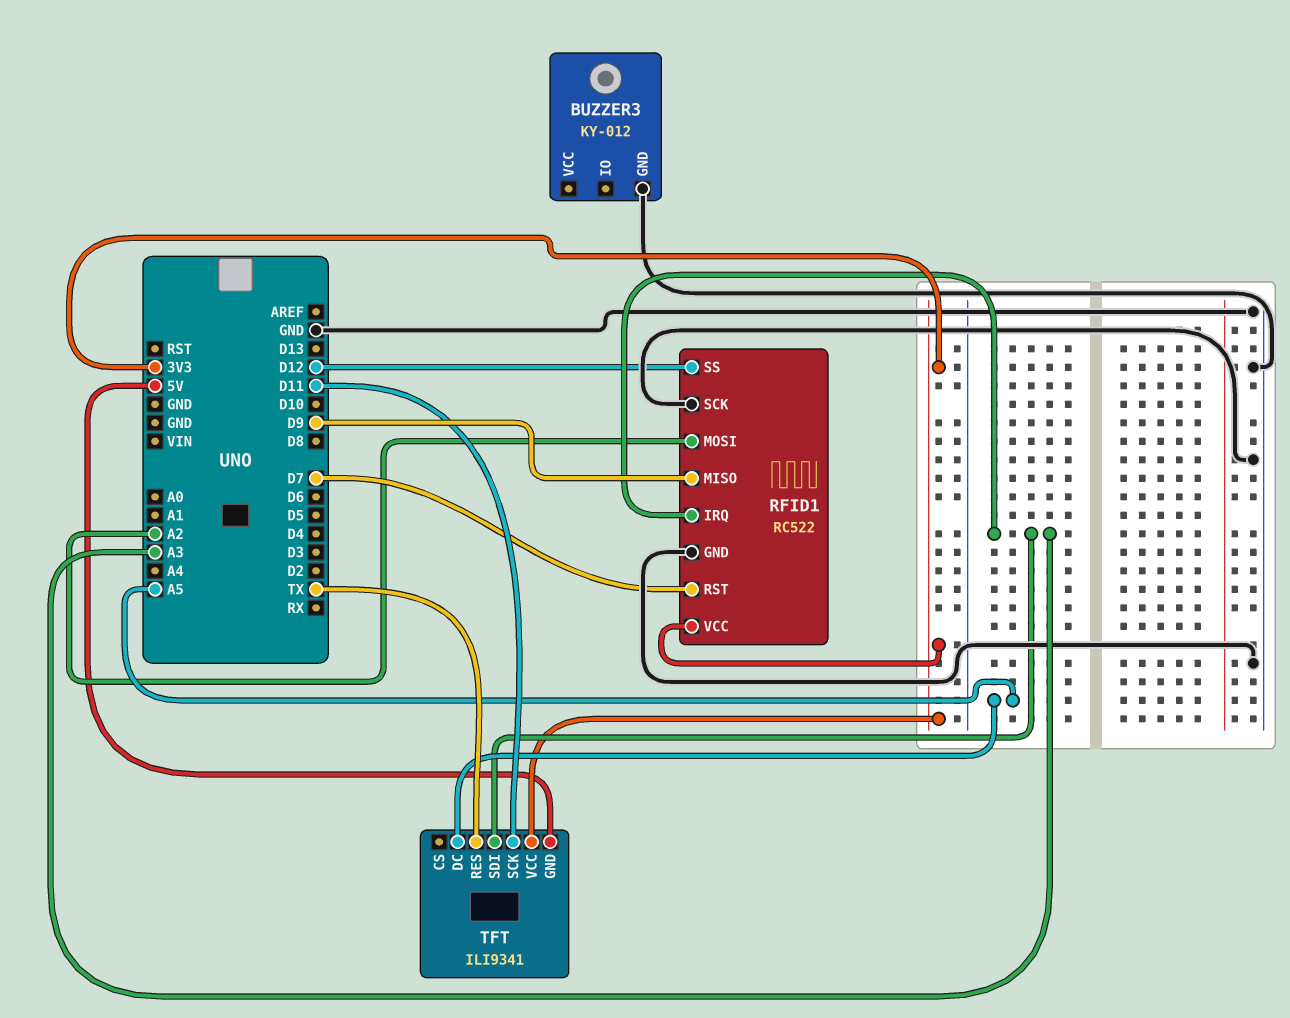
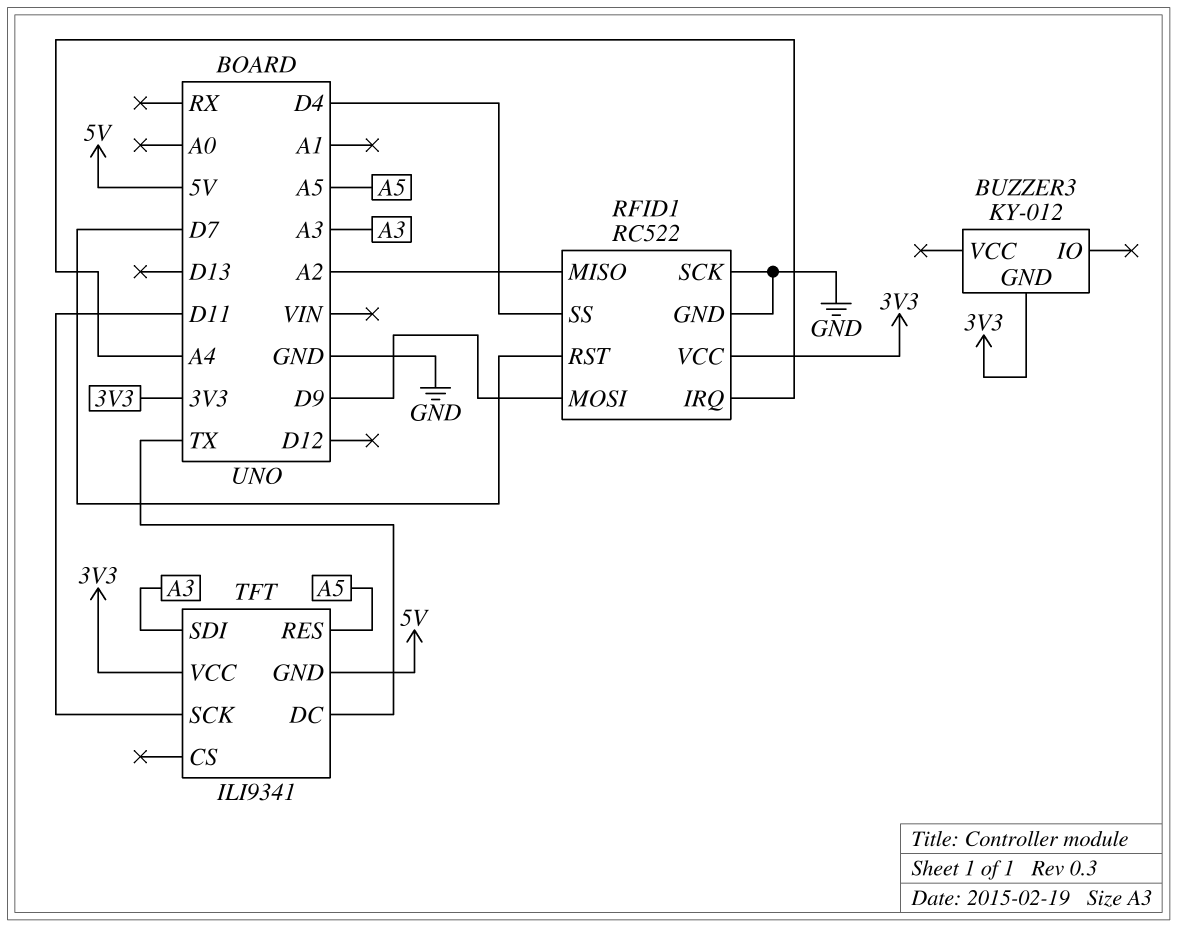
BUZZER3 pin GND: GND -> 3V3
RFID1 pin IRQ: A3 -> A4
RFID1 pin MISO: D9 -> A2
RFID1 pin MOSI: A2 -> D9
RFID1 pin SS: D12 -> D4
TFT pin DC: A5 -> TX
TFT pin RES: TX -> A5

